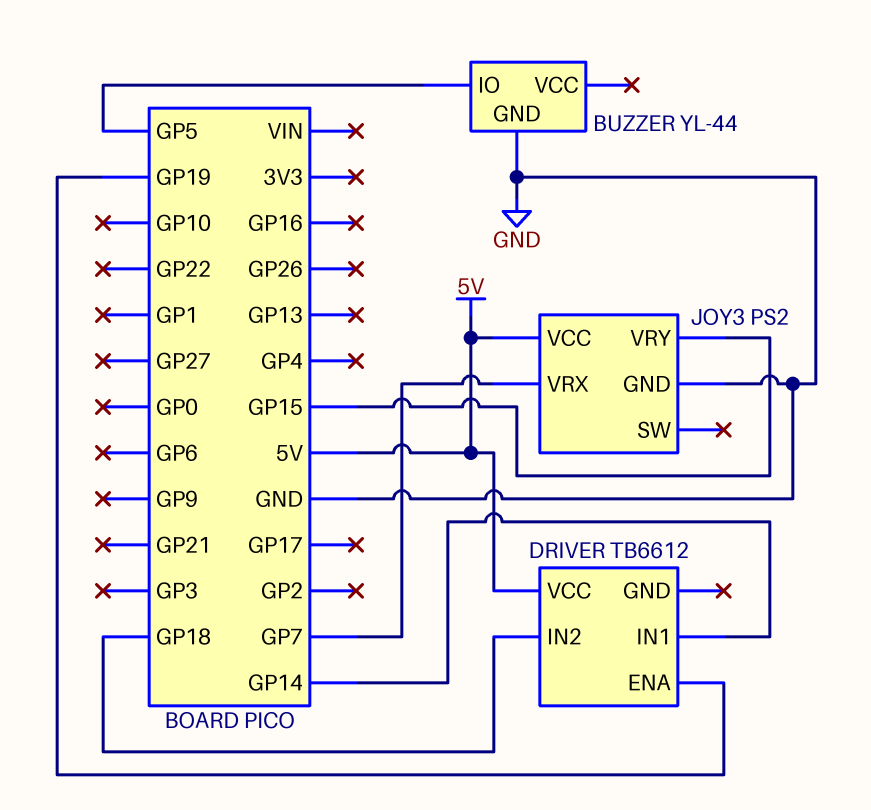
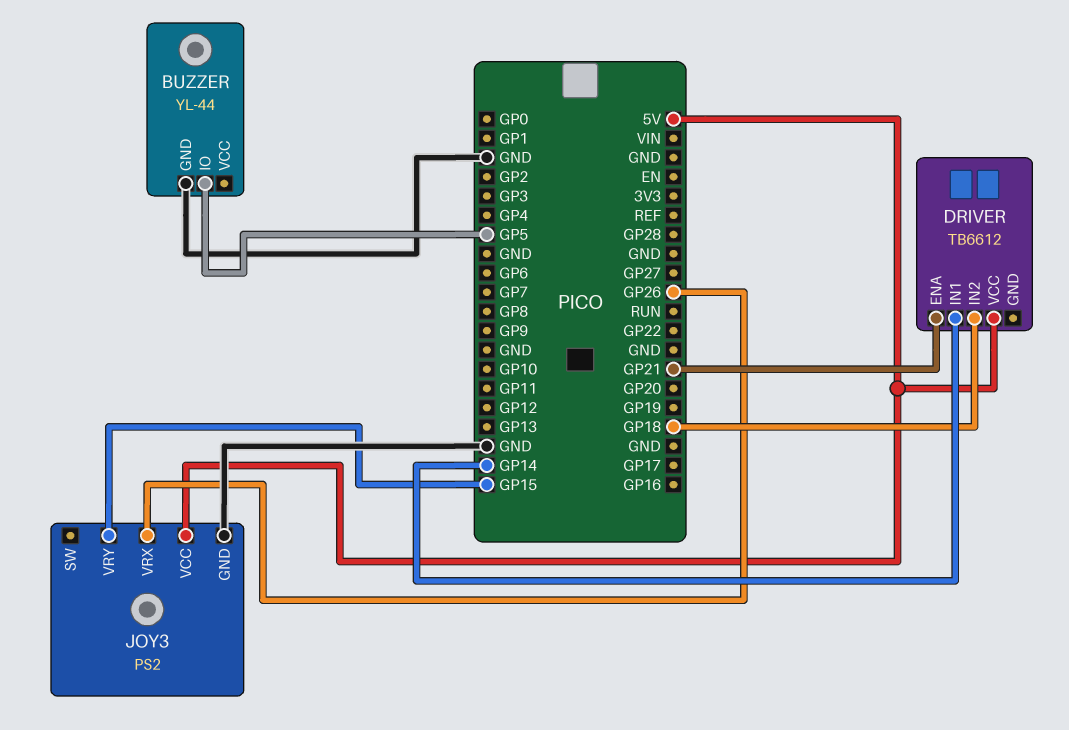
DRIVER pin ENA: GP19 -> GP21
JOY3 pin VRX: GP7 -> GP26

